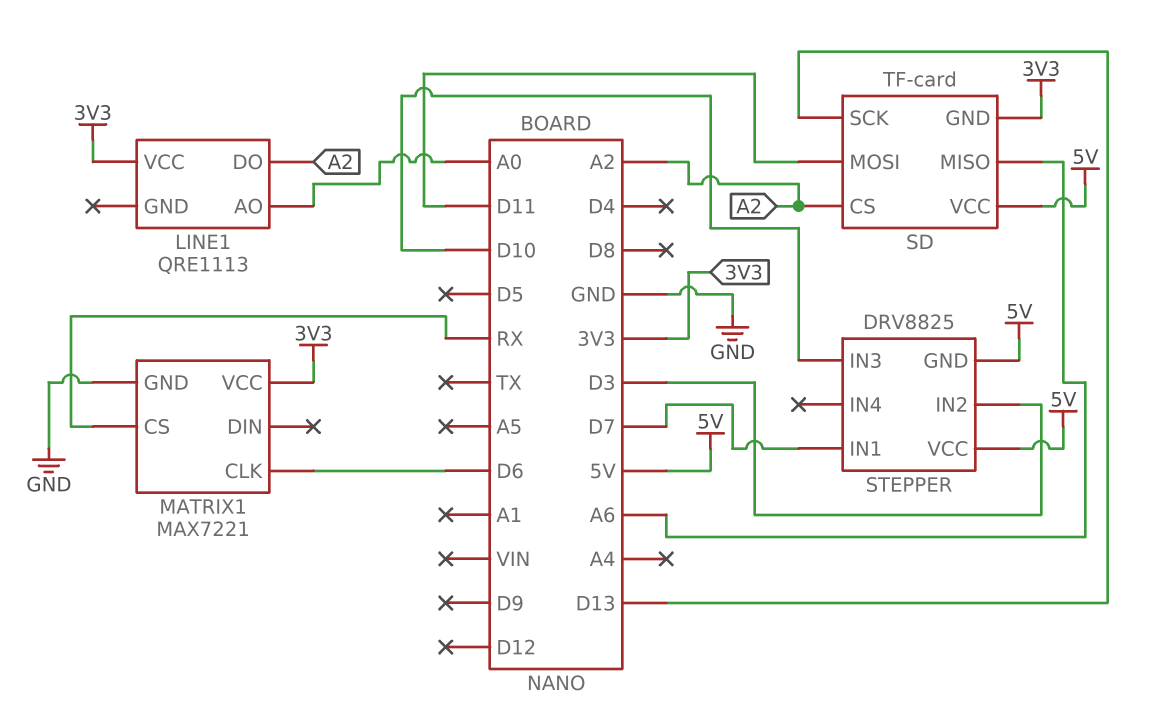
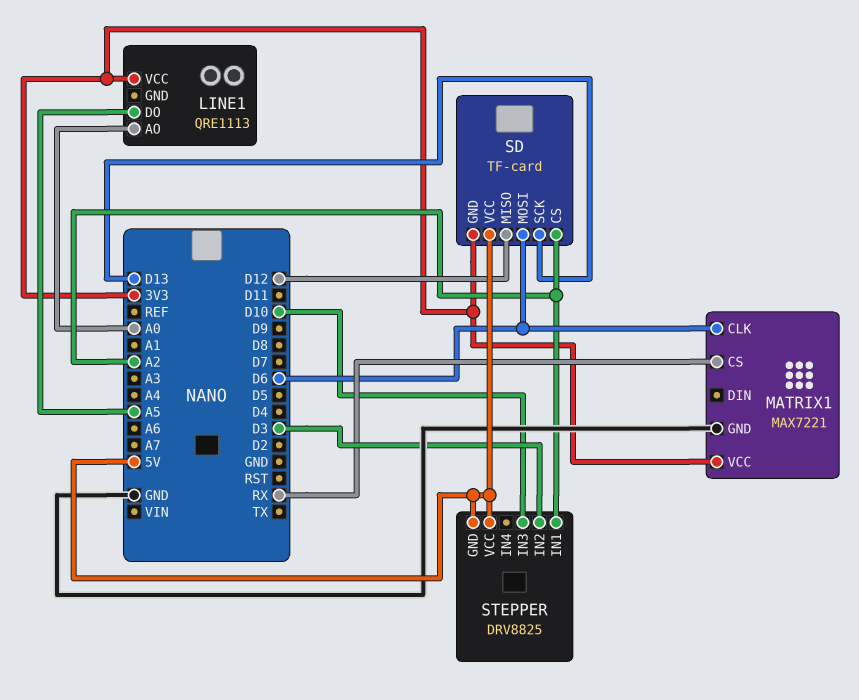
LINE1 pin DO: A2 -> A5
SD pin MISO: A6 -> D12
SD pin MOSI: D11 -> D6
STEPPER pin IN1: D7 -> A2

